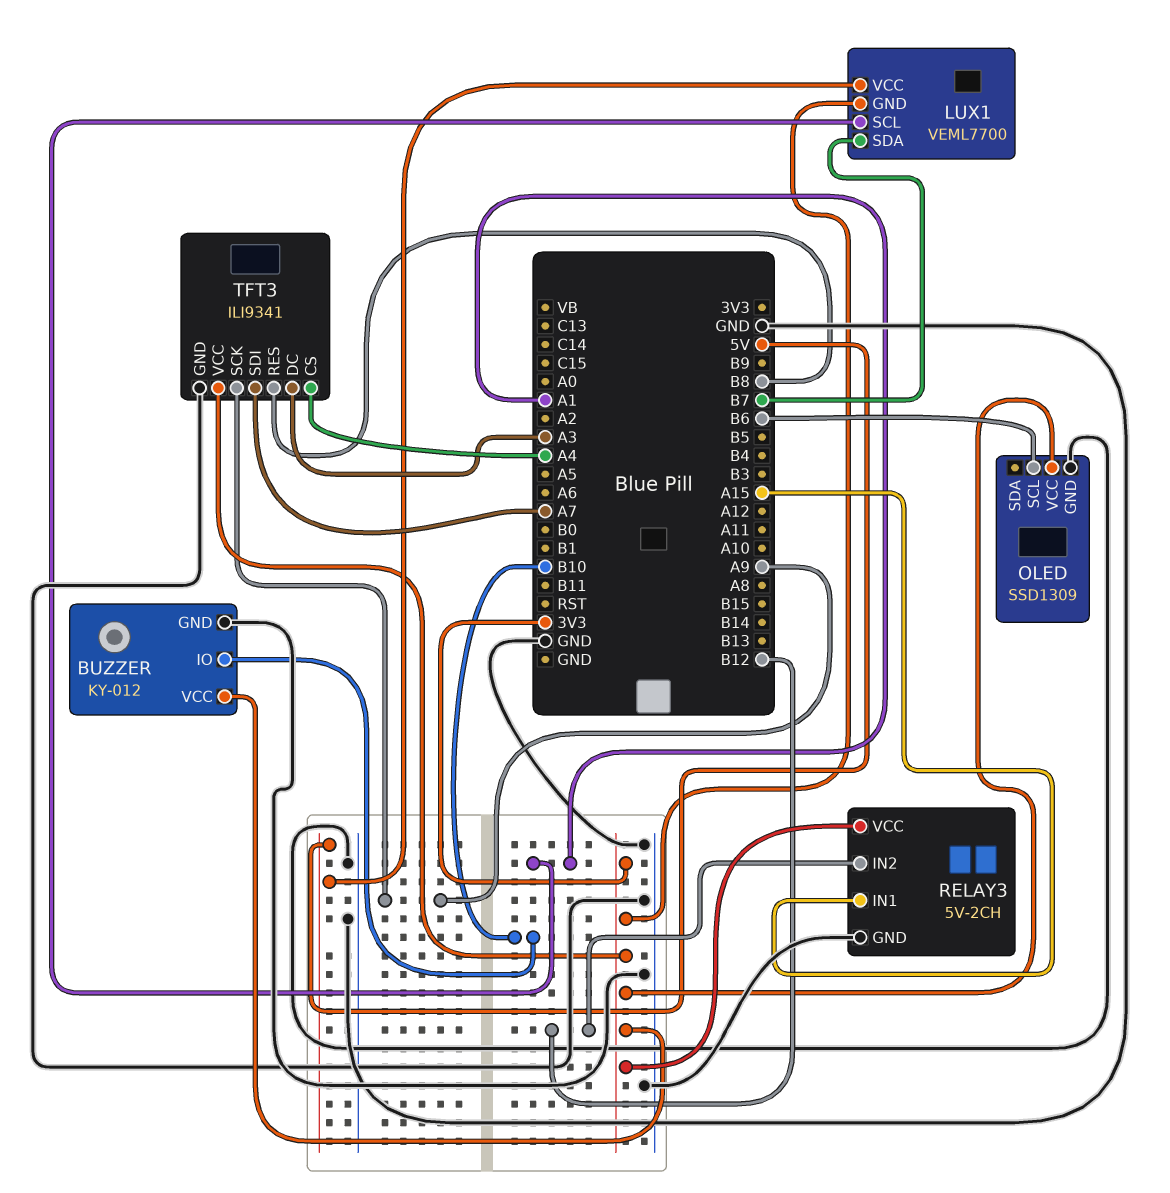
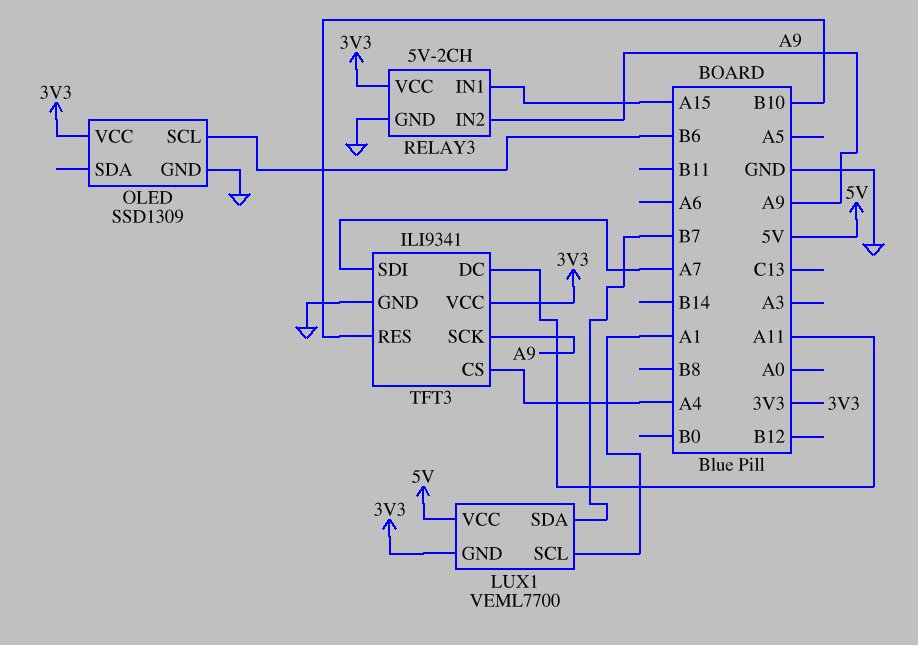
BUZZER: KY-012 -> none
BUZZER pin GND: GND -> none
BUZZER pin IO: B10 -> none
BUZZER pin VCC: 3V3 -> none
RELAY3 pin IN2: B12 -> A9
TFT3 pin DC: A3 -> A11
TFT3 pin RES: B8 -> B10

